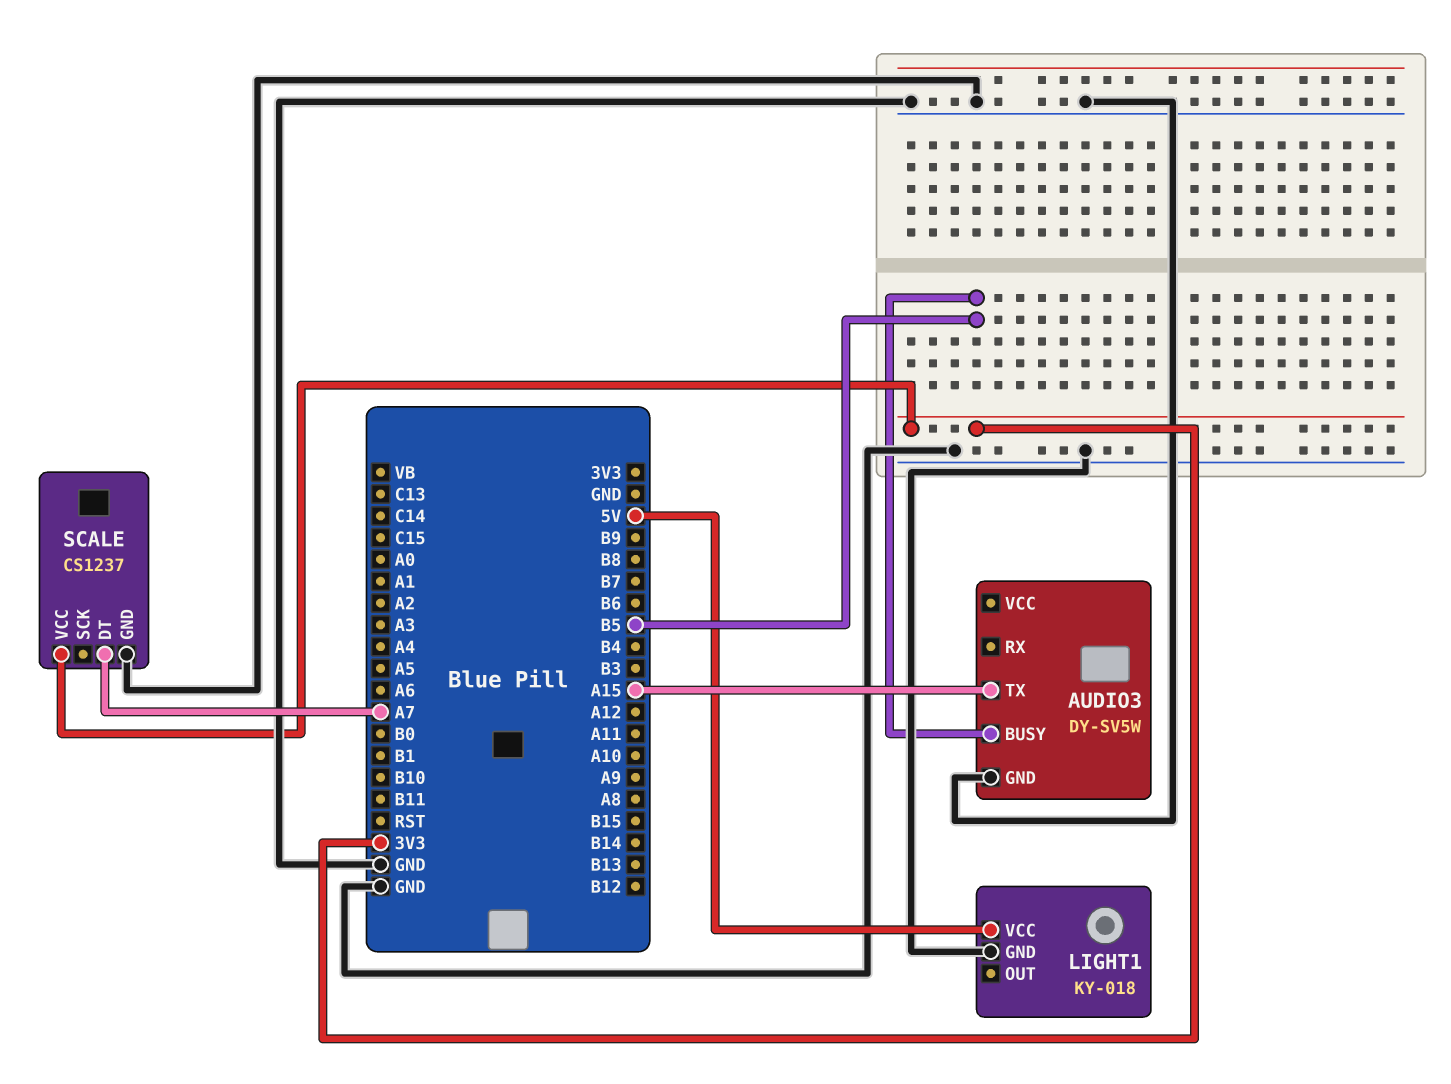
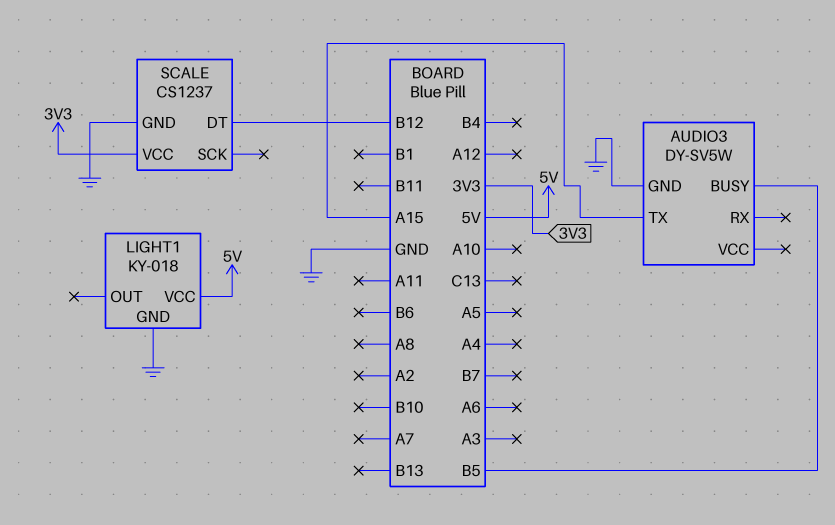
SCALE pin DT: A7 -> B12

